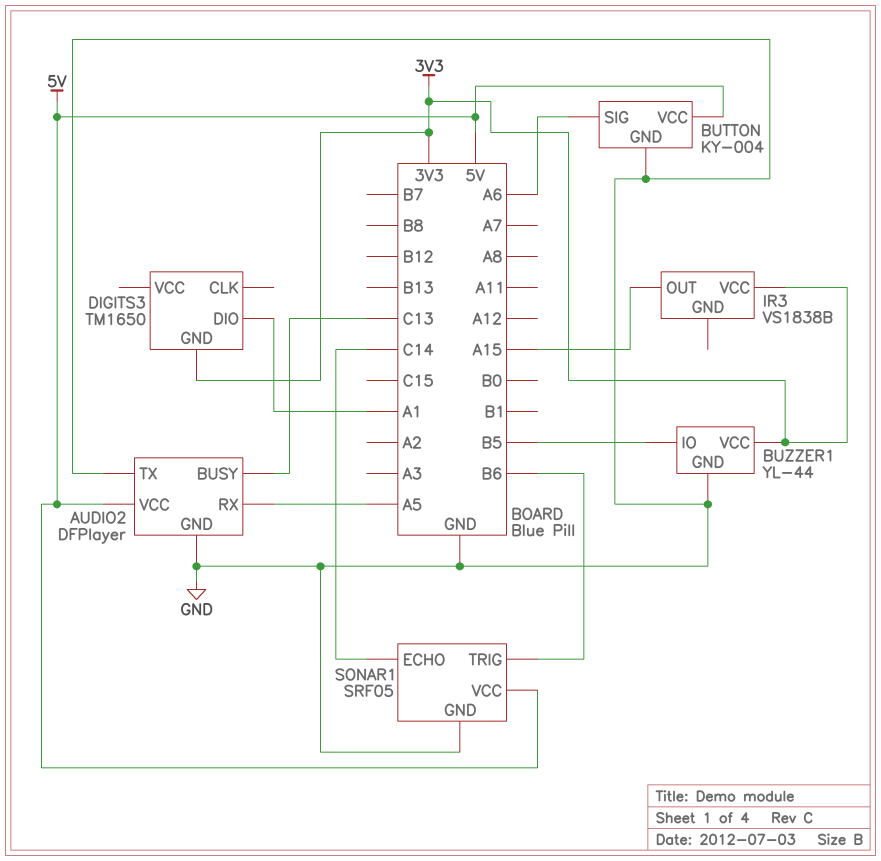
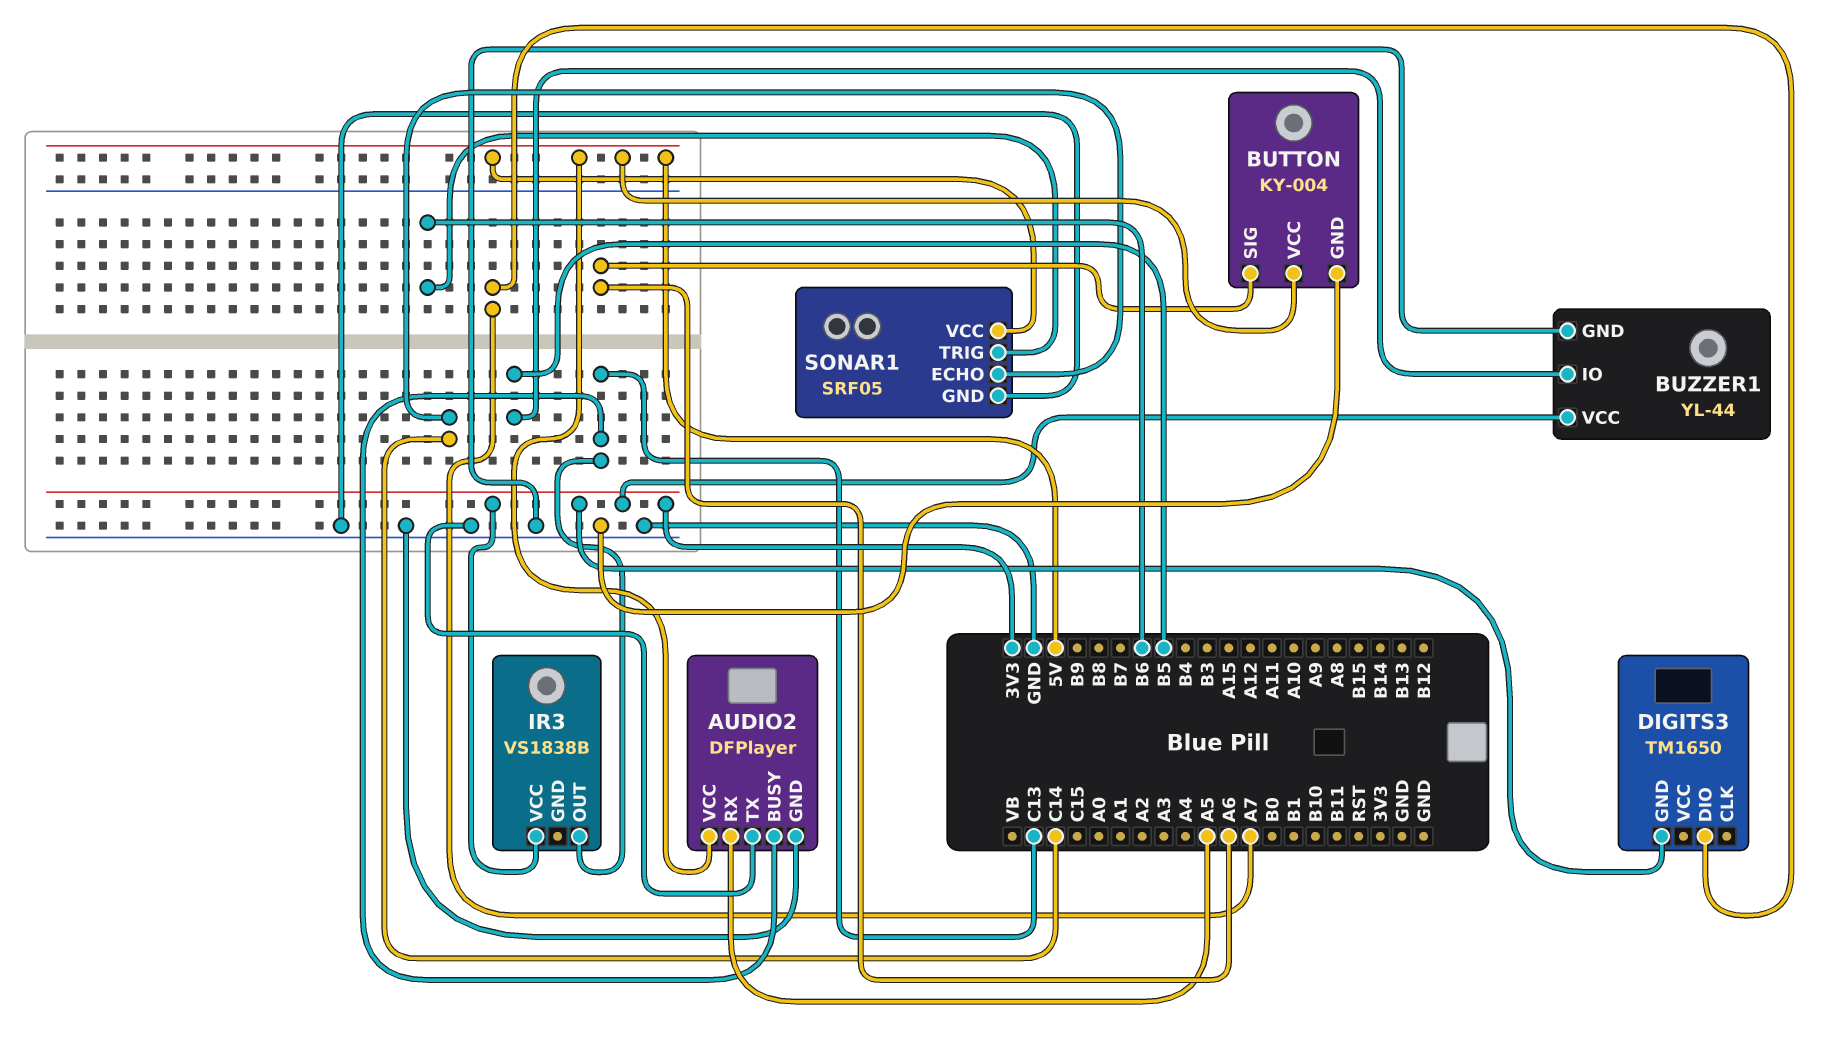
DIGITS3 pin DIO: A1 -> A7
IR3 pin OUT: A15 -> C13

